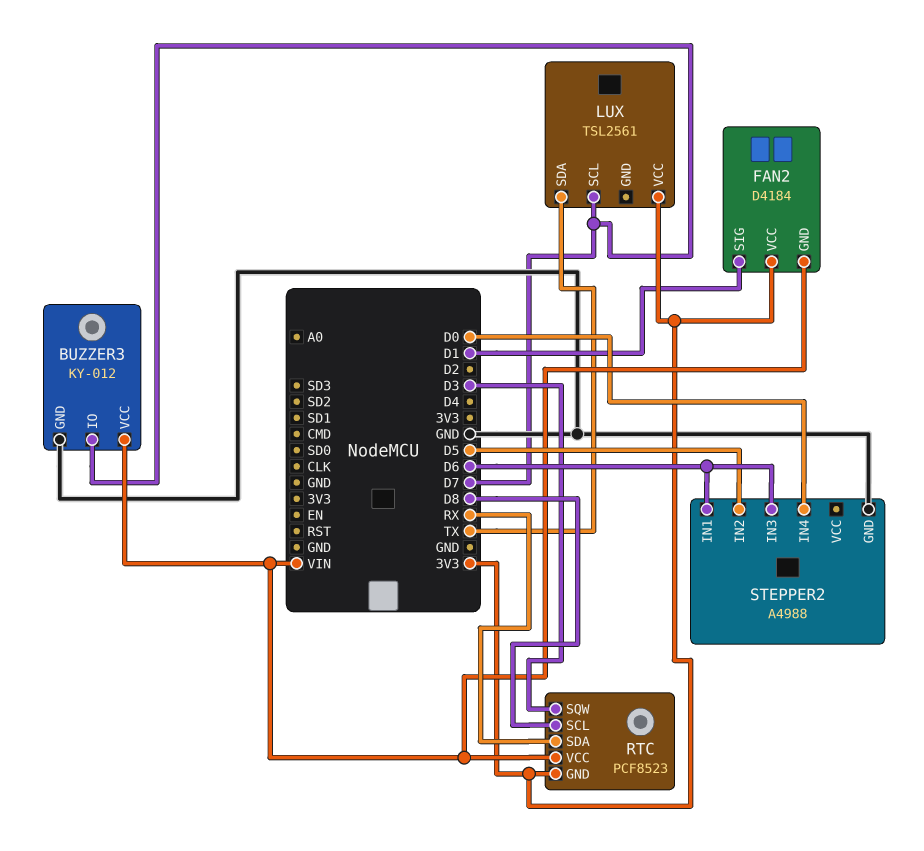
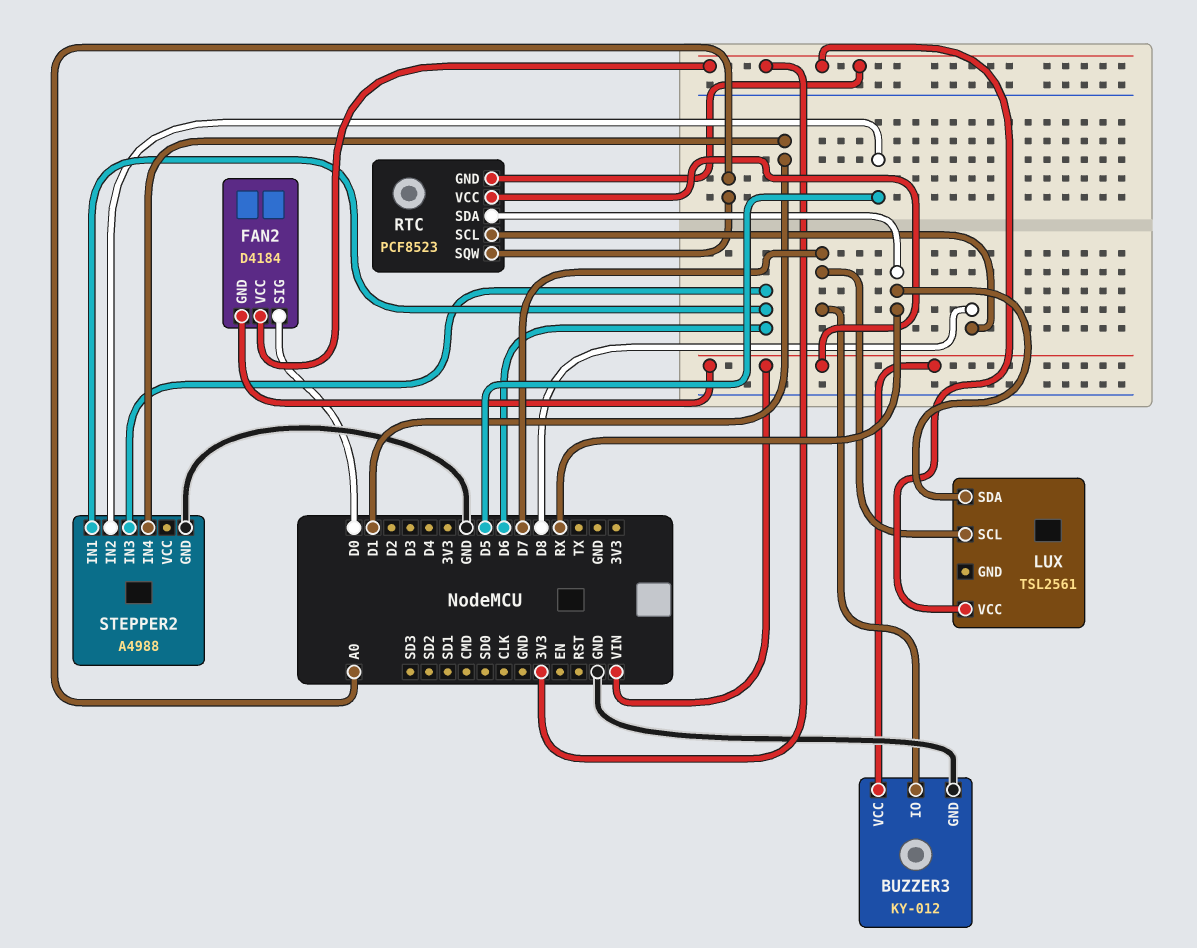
FAN2 pin SIG: D1 -> D0
LUX pin SDA: TX -> RX
RTC pin SQW: D3 -> A0
STEPPER2 pin IN4: D0 -> D1

